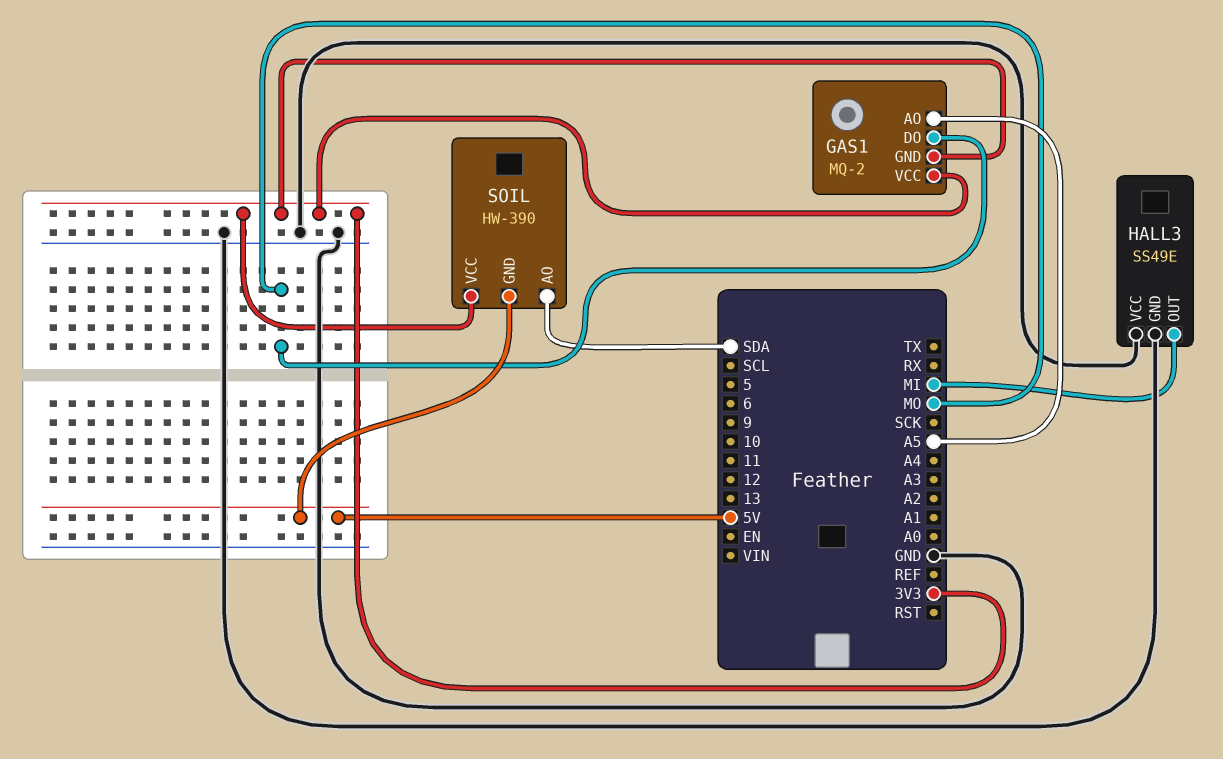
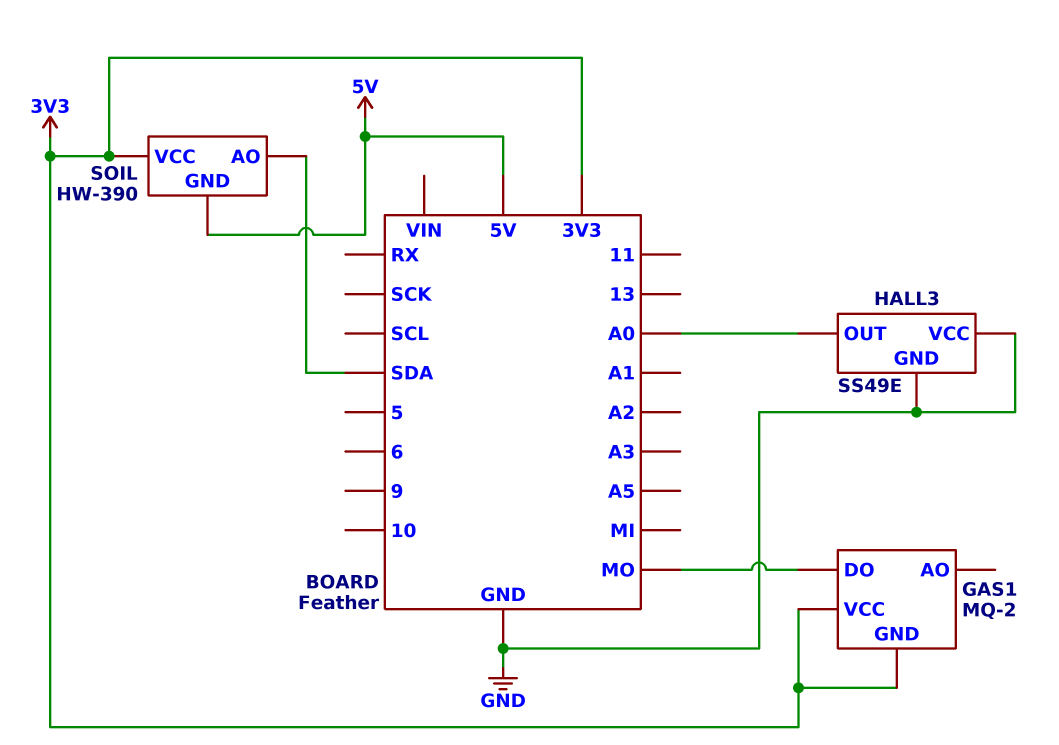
GAS1 pin AO: A5 -> none
HALL3 pin OUT: MI -> A0

